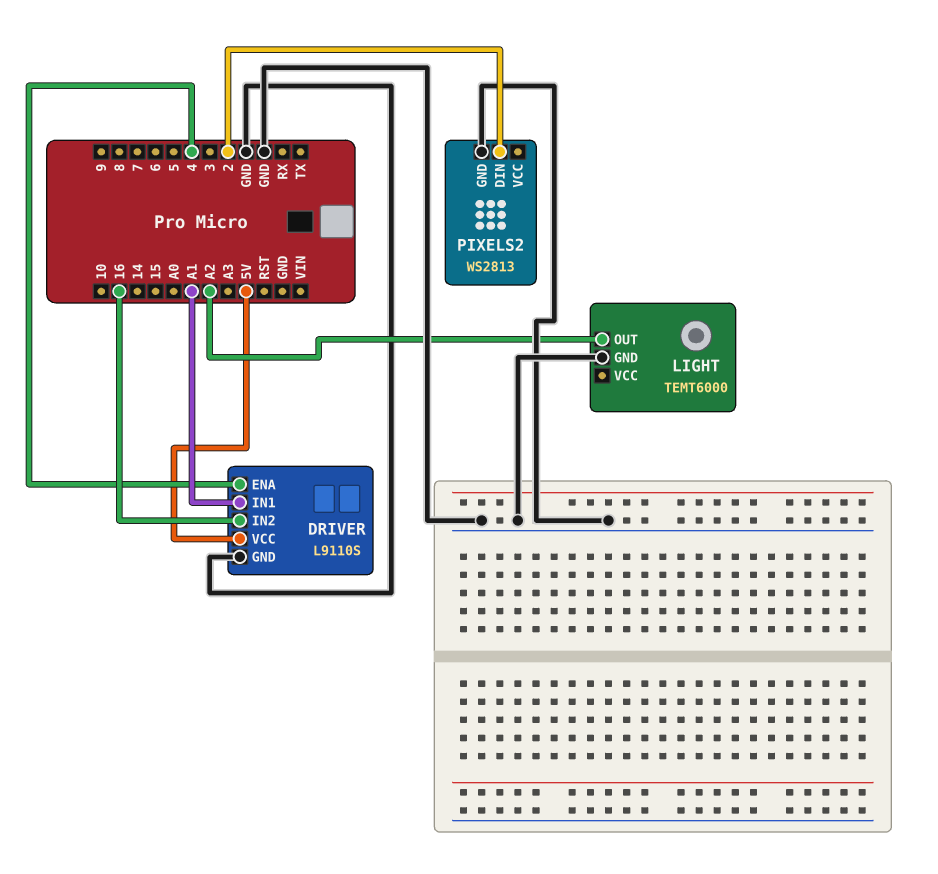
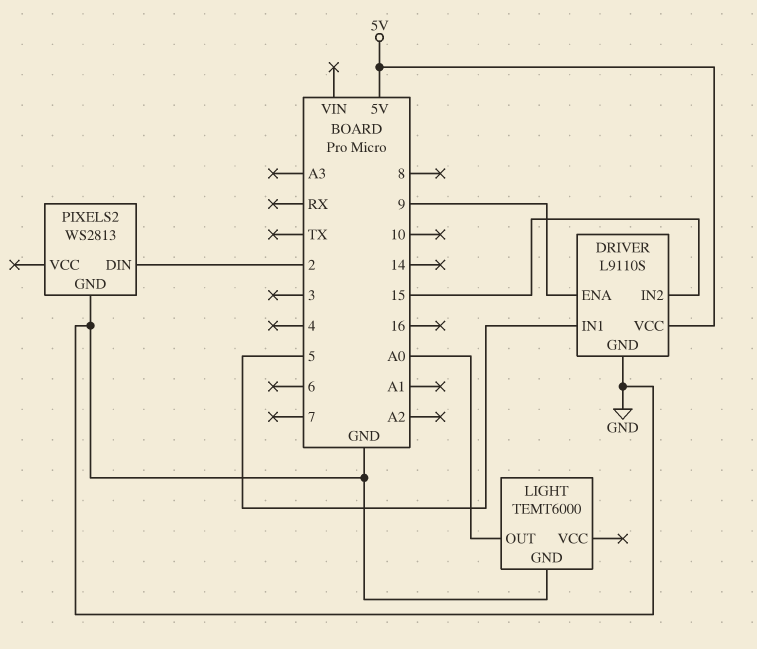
DRIVER pin ENA: 4 -> 9
DRIVER pin IN1: A1 -> 5
DRIVER pin IN2: 16 -> 15
LIGHT pin OUT: A2 -> A0

